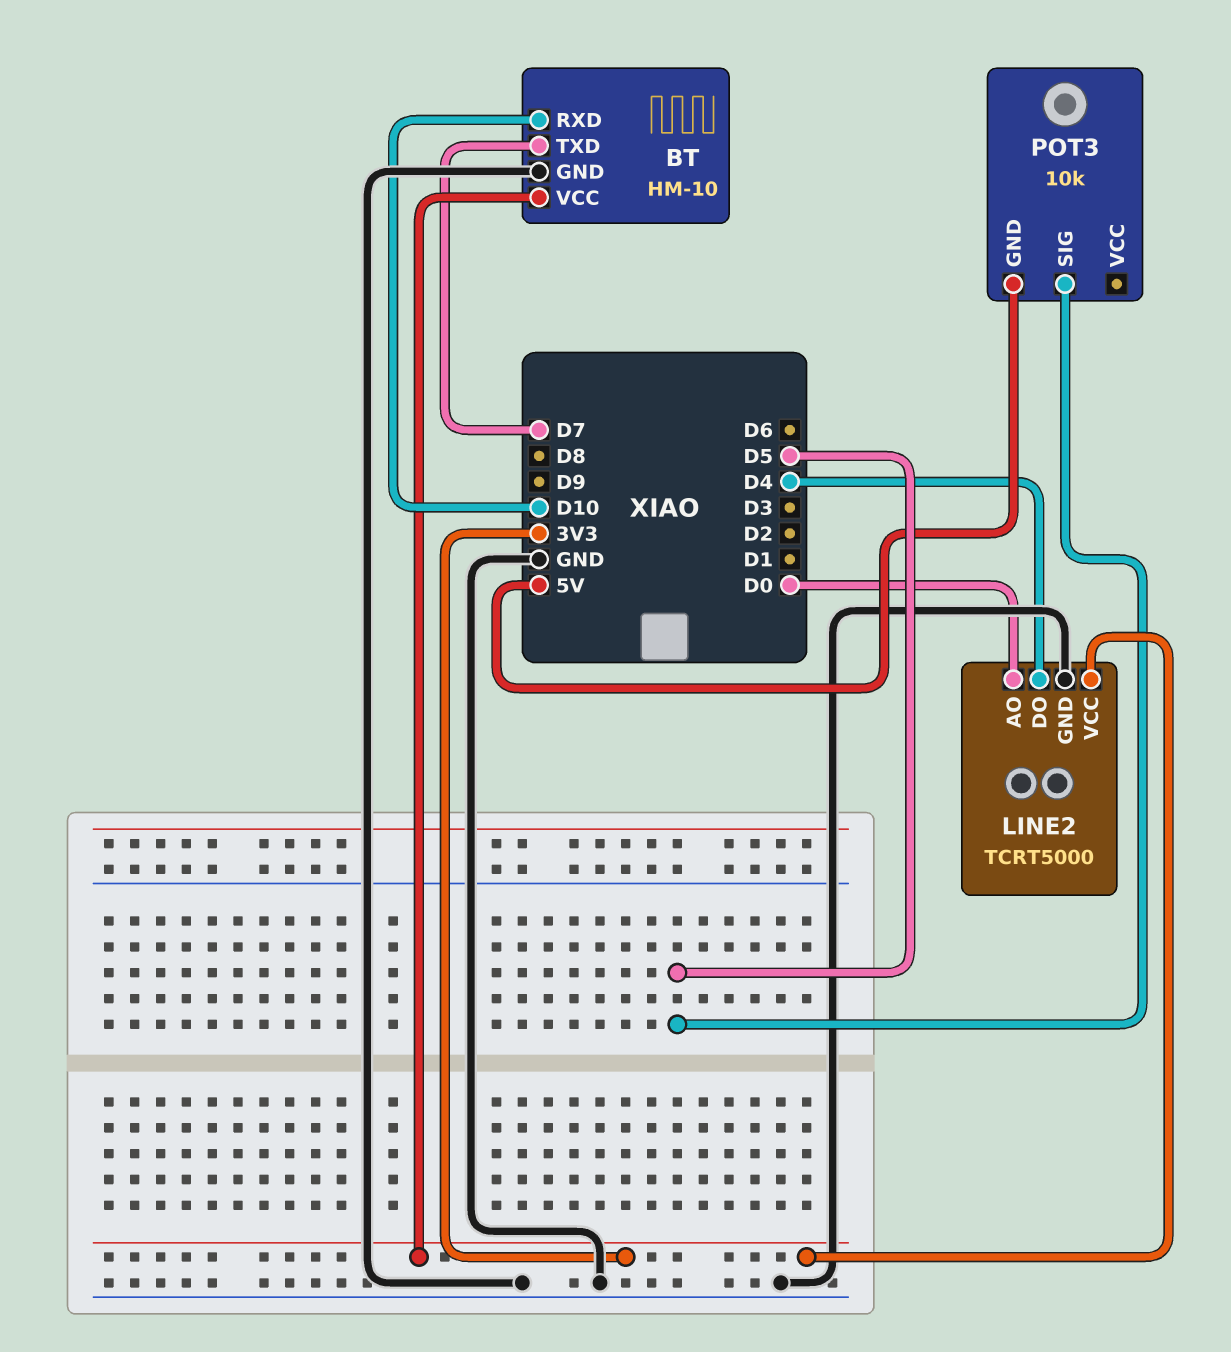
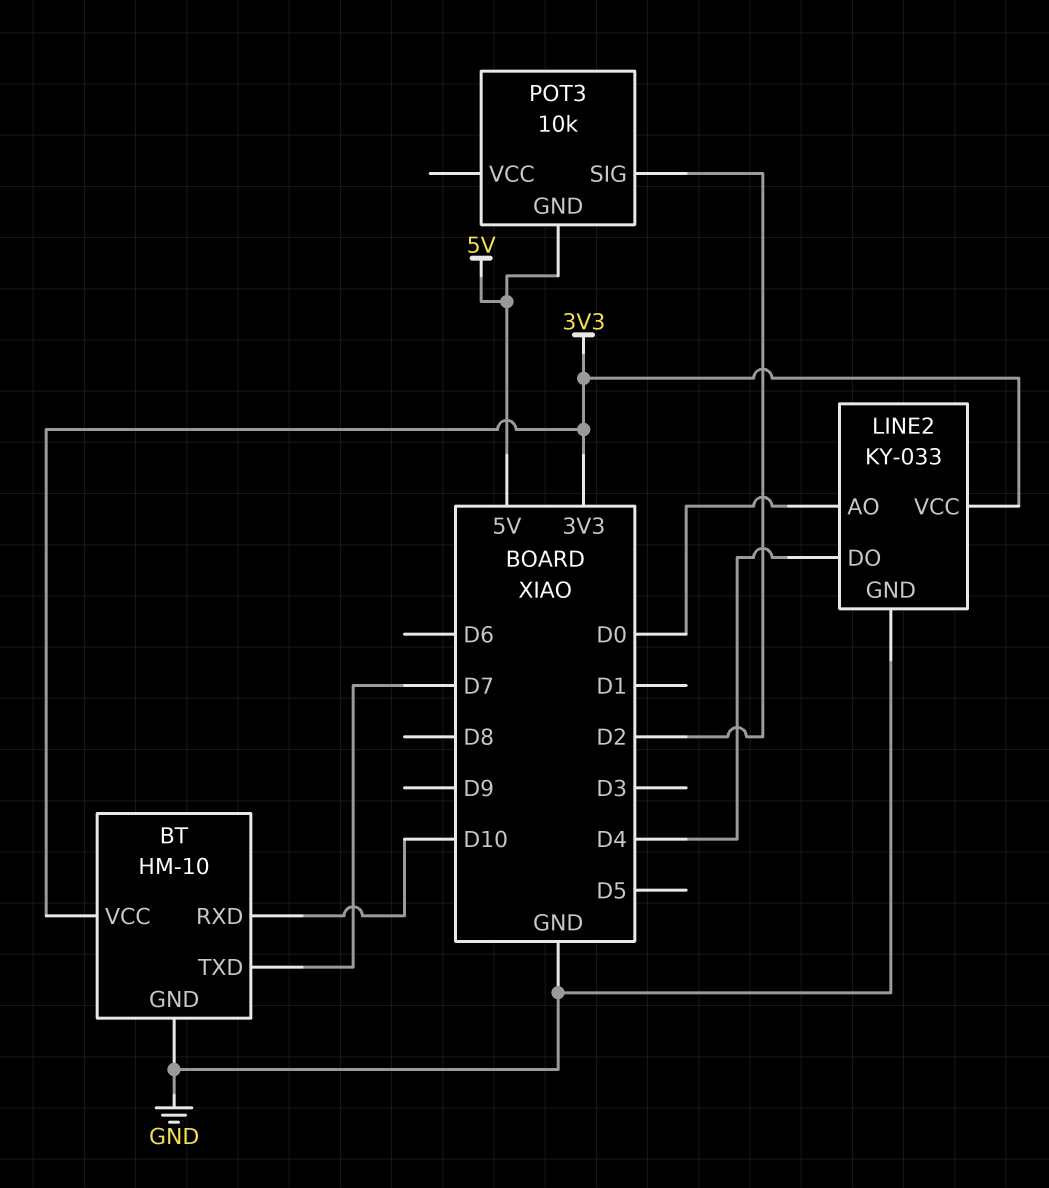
LINE2: TCRT5000 -> KY-033
POT3 pin SIG: D5 -> D2

